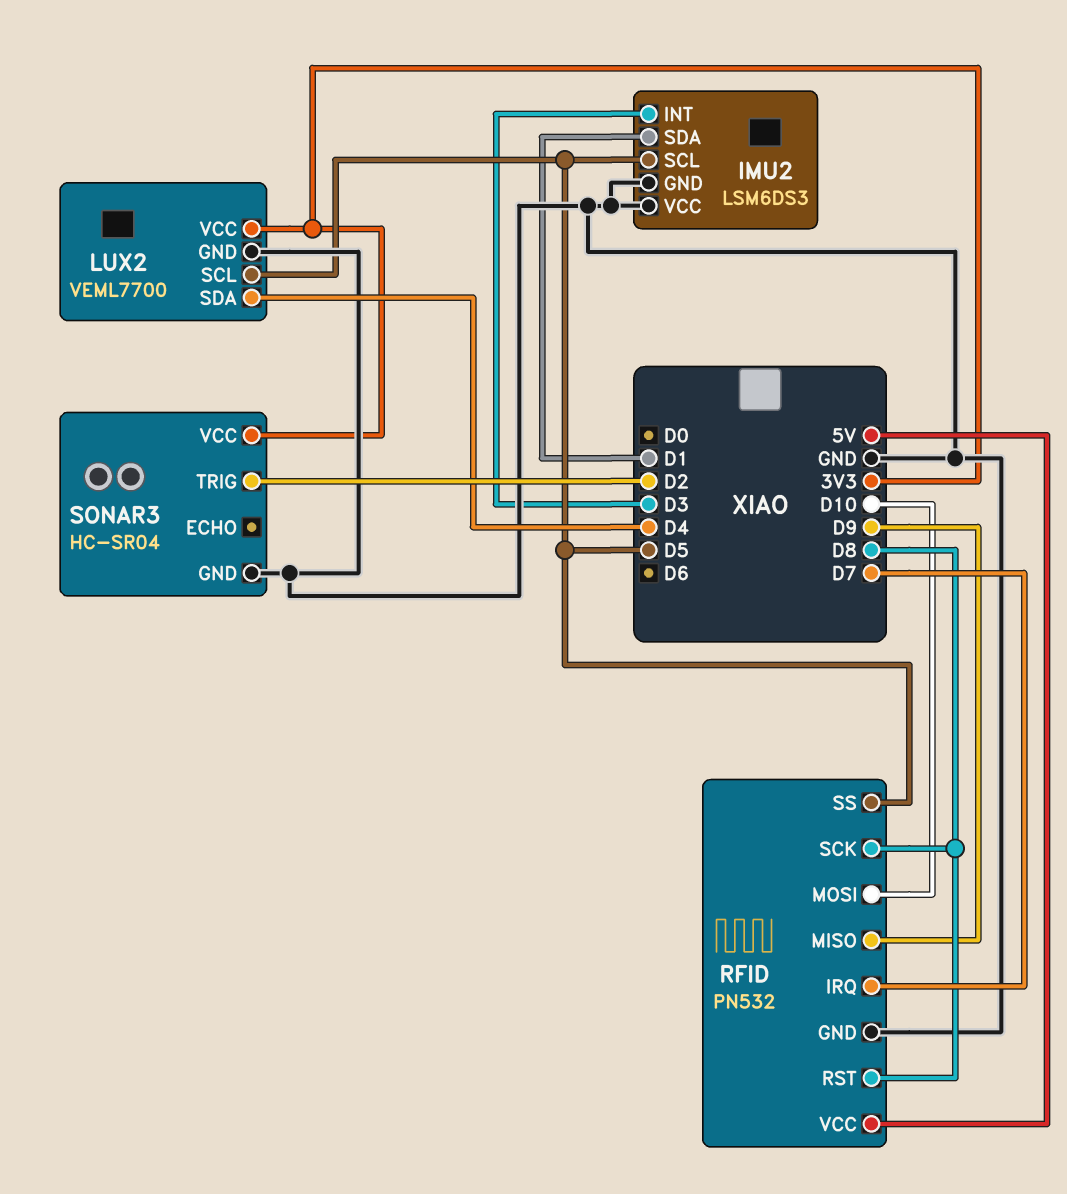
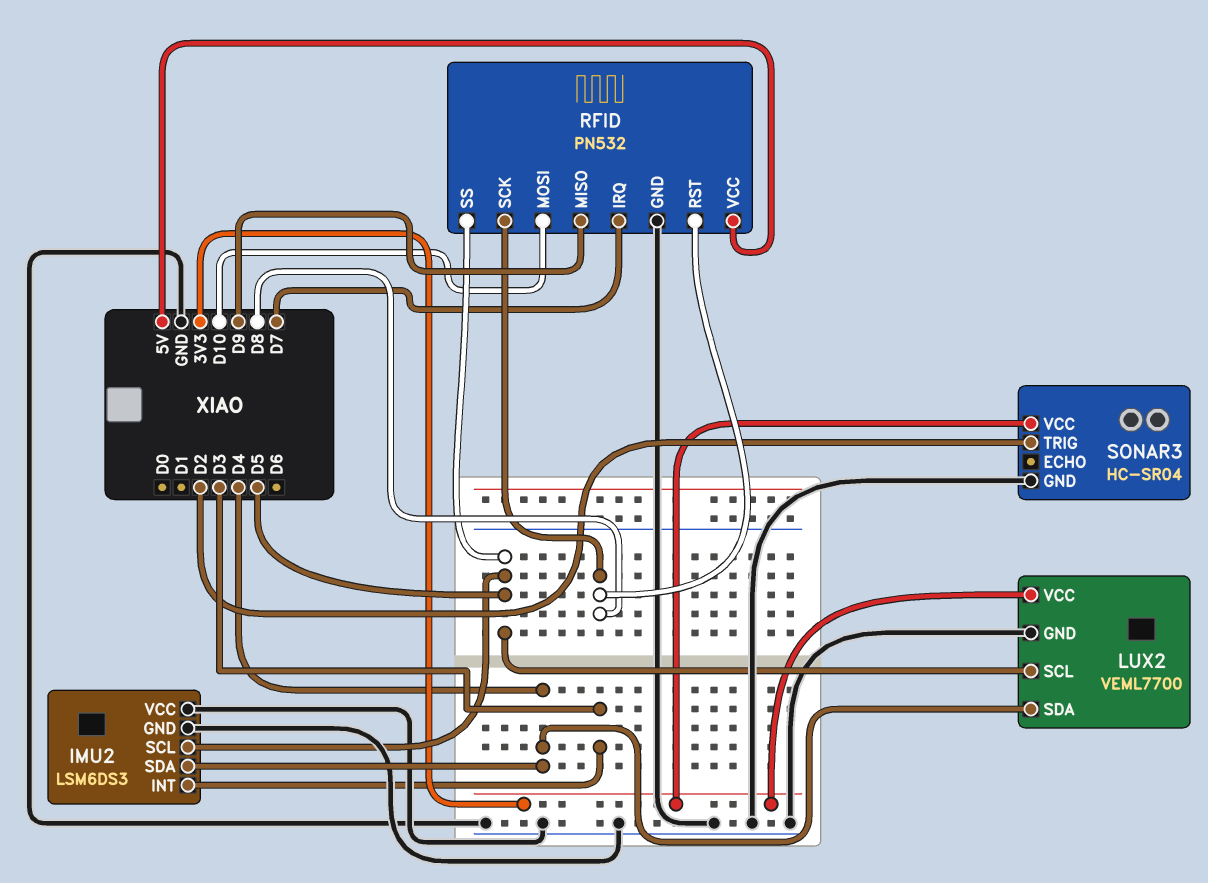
IMU2 pin SDA: D1 -> D4

